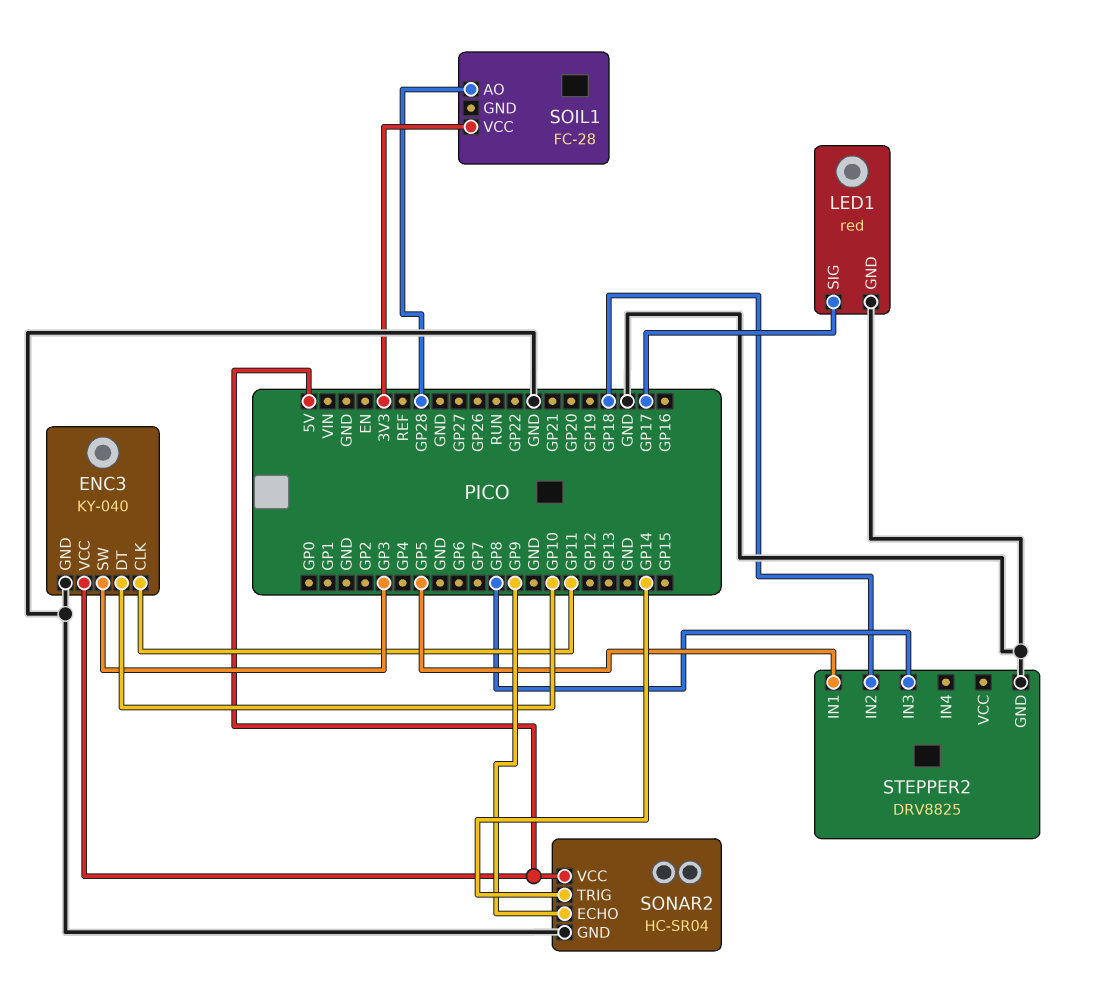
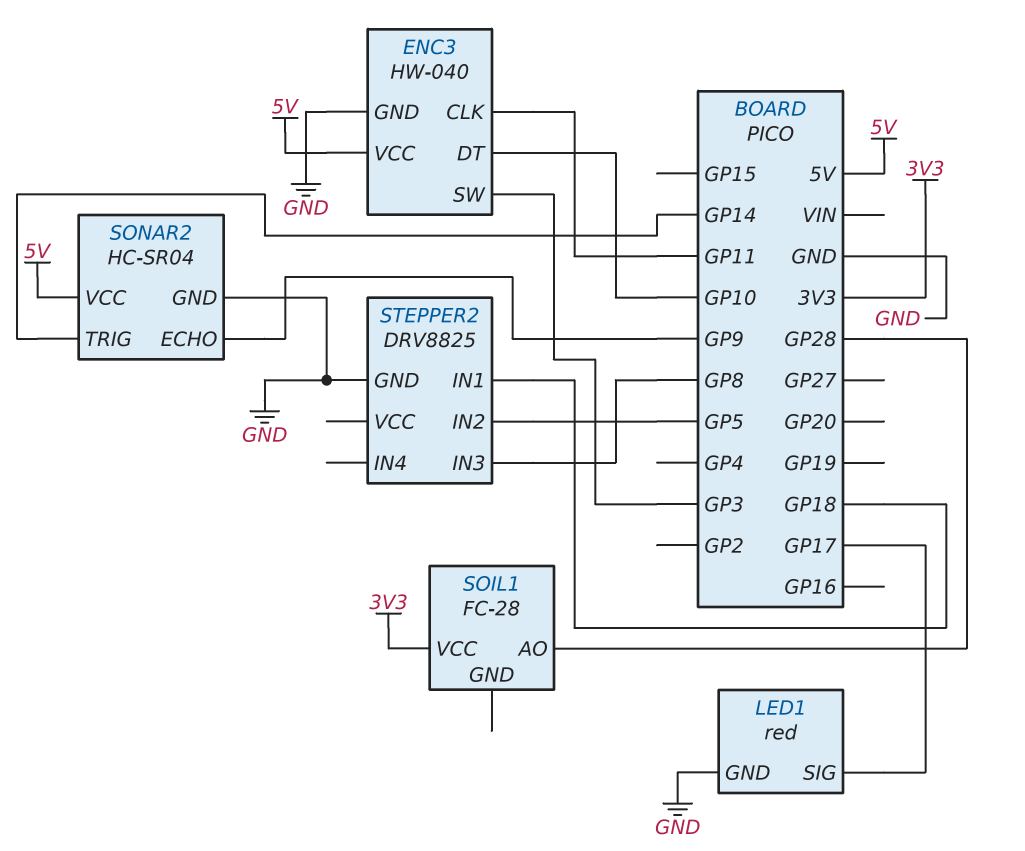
ENC3: KY-040 -> HW-040
STEPPER2 pin IN1: GP5 -> GP18
STEPPER2 pin IN2: GP18 -> GP5

